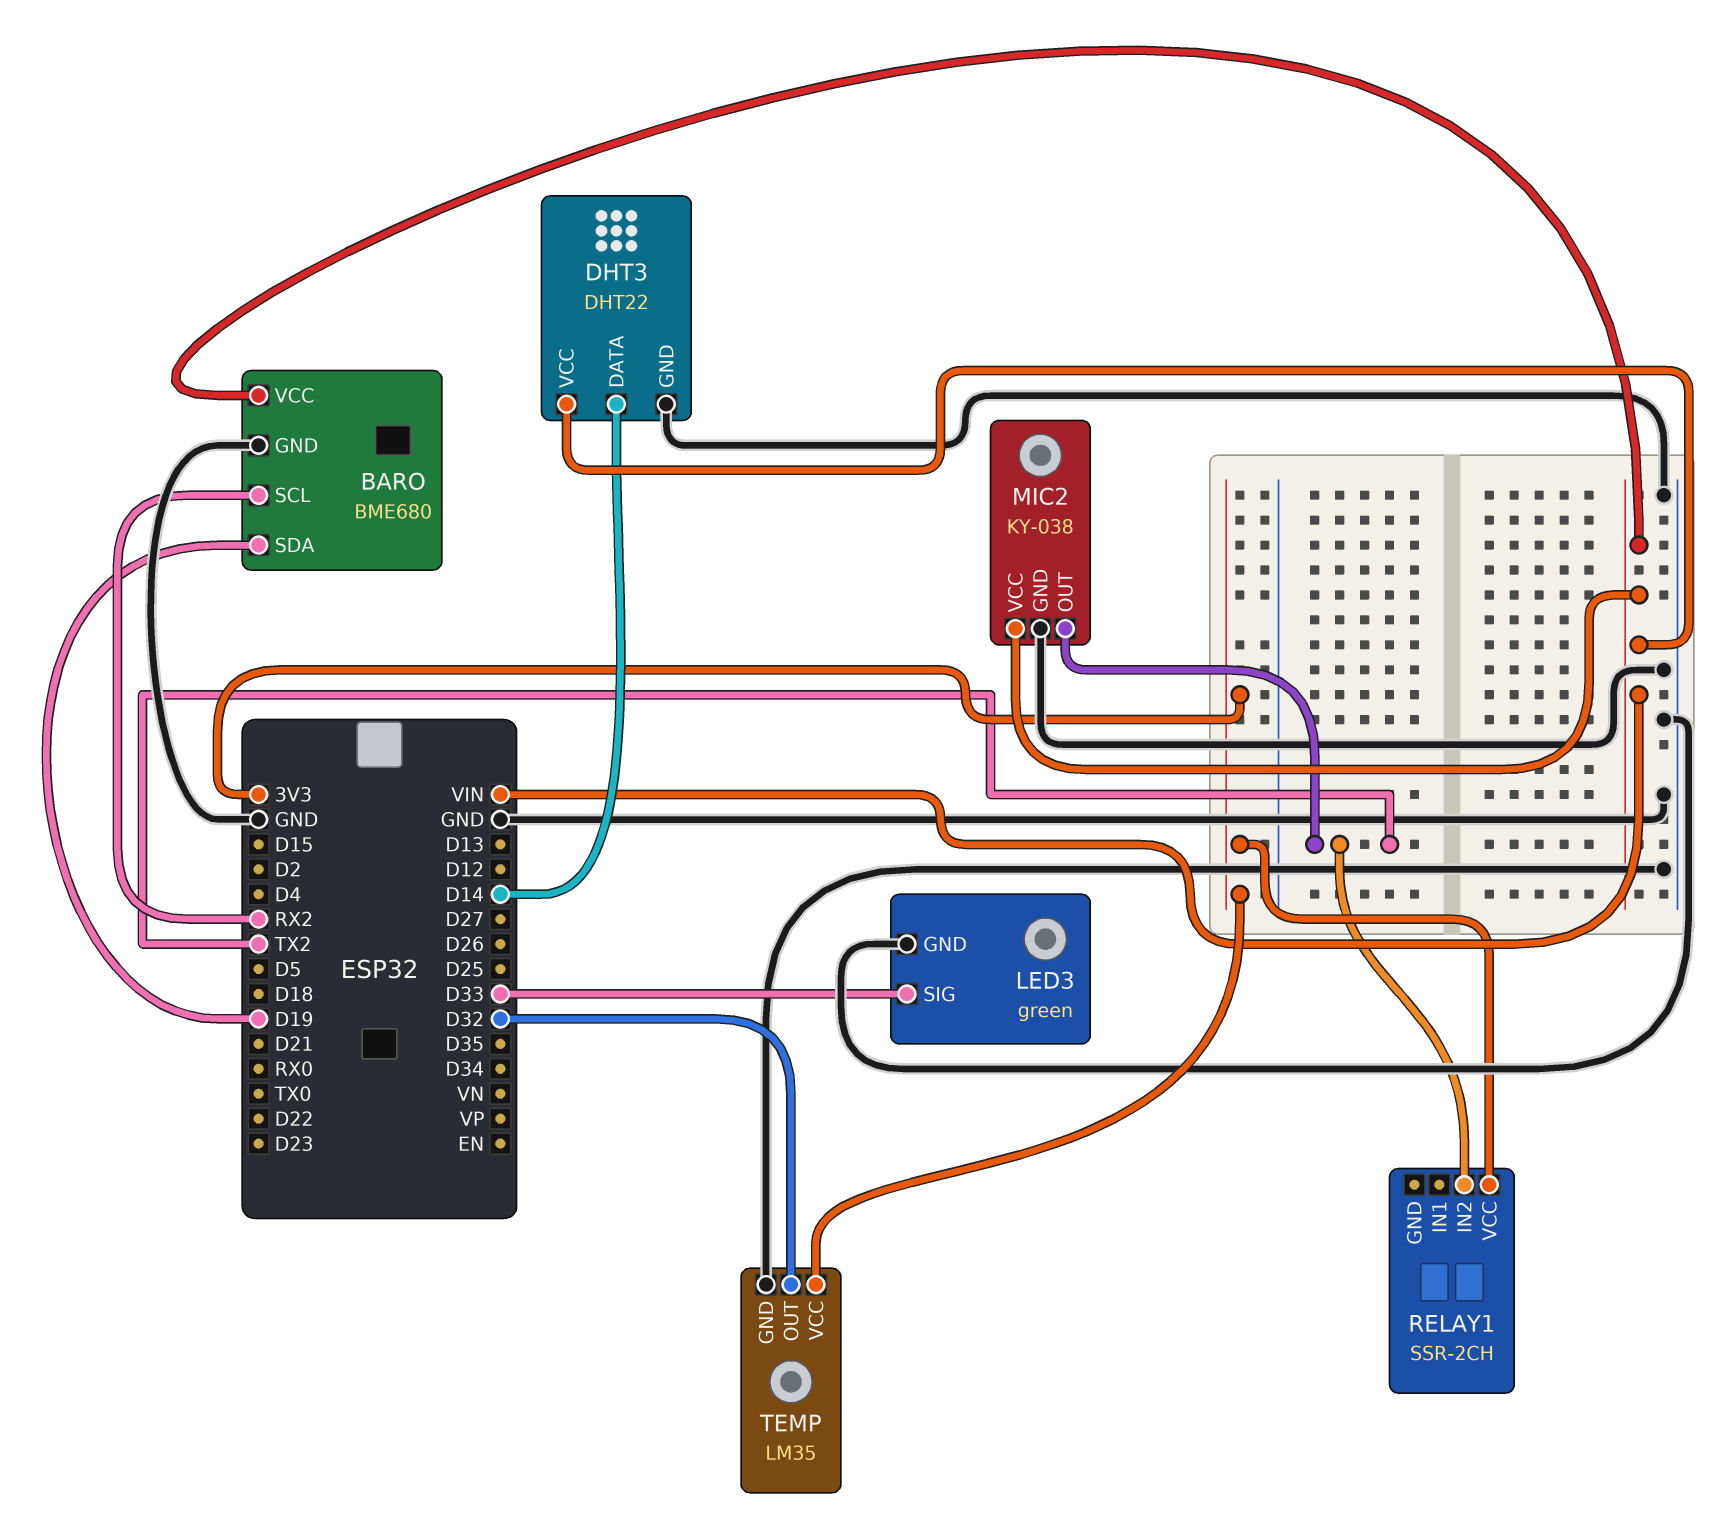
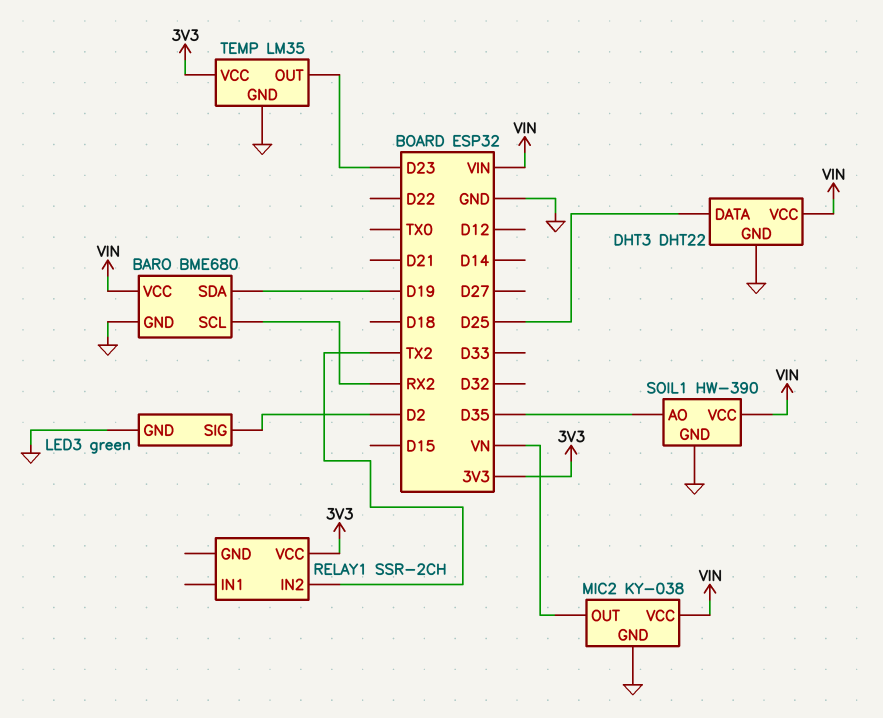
DHT3 pin DATA: D14 -> D25
LED3 pin SIG: D33 -> D2
MIC2 pin OUT: TX2 -> VN
SOIL1: none -> HW-390
SOIL1 pin AO: none -> D35
SOIL1 pin GND: none -> GND
SOIL1 pin VCC: none -> VIN
TEMP pin OUT: D32 -> D23

